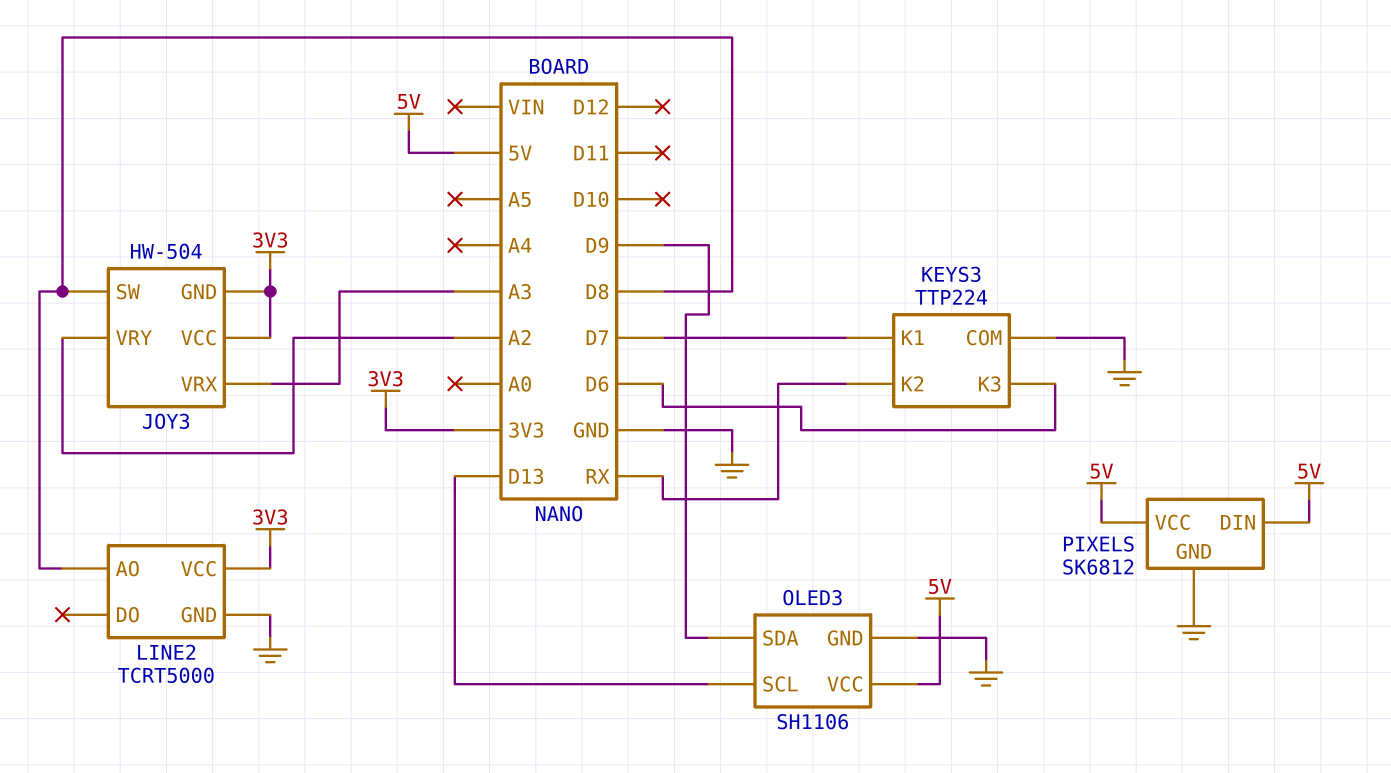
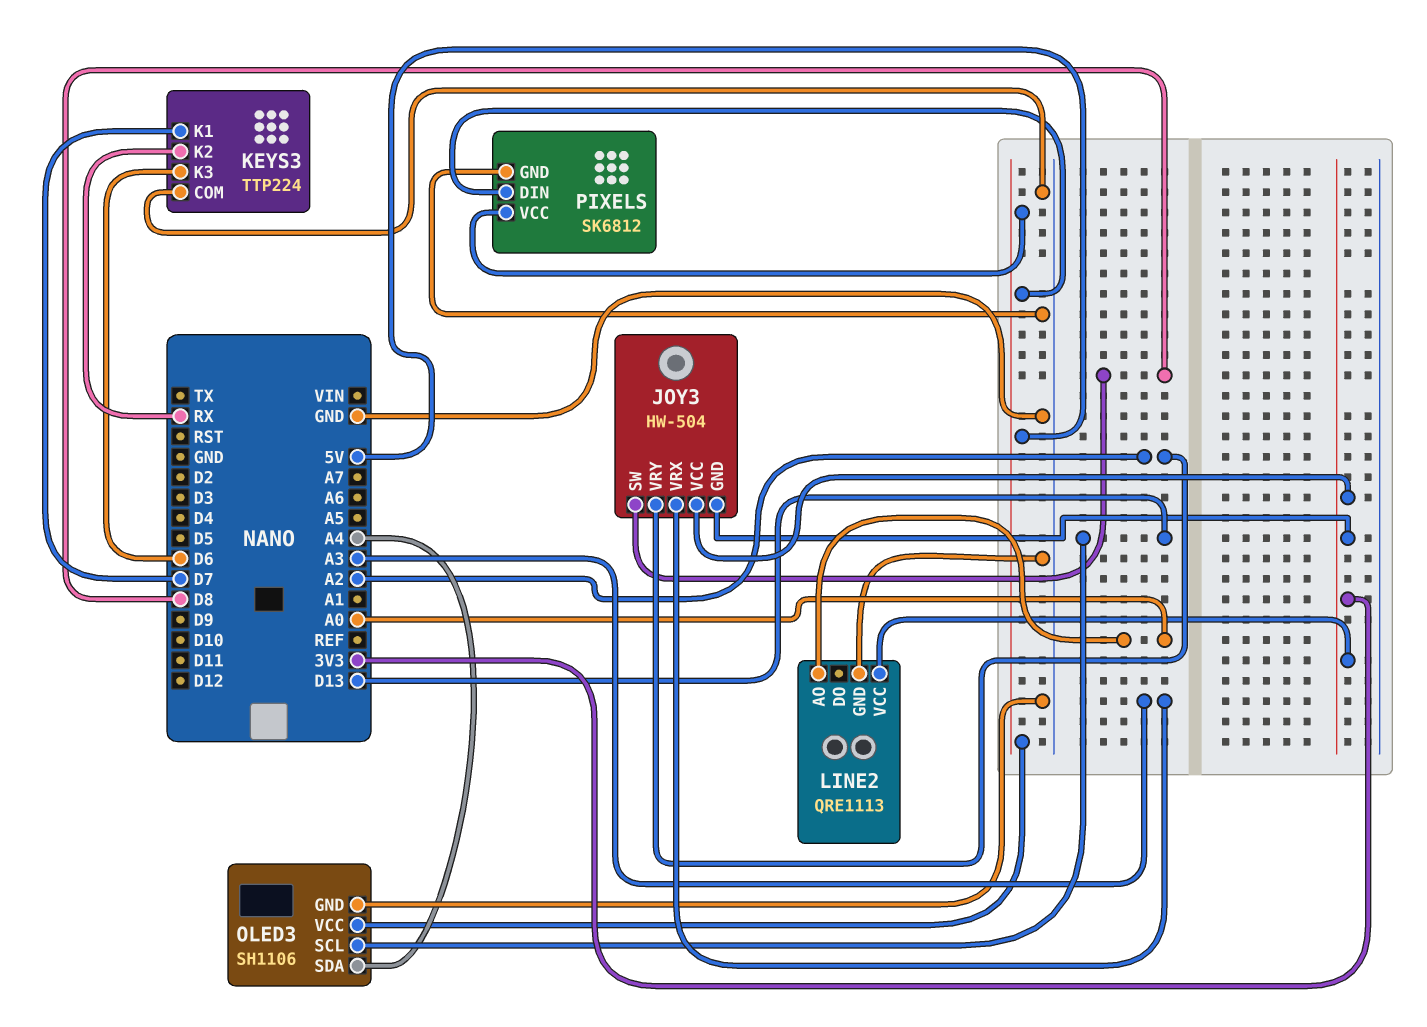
LINE2: TCRT5000 -> QRE1113
LINE2 pin AO: D8 -> A0
OLED3 pin SDA: D9 -> A4

